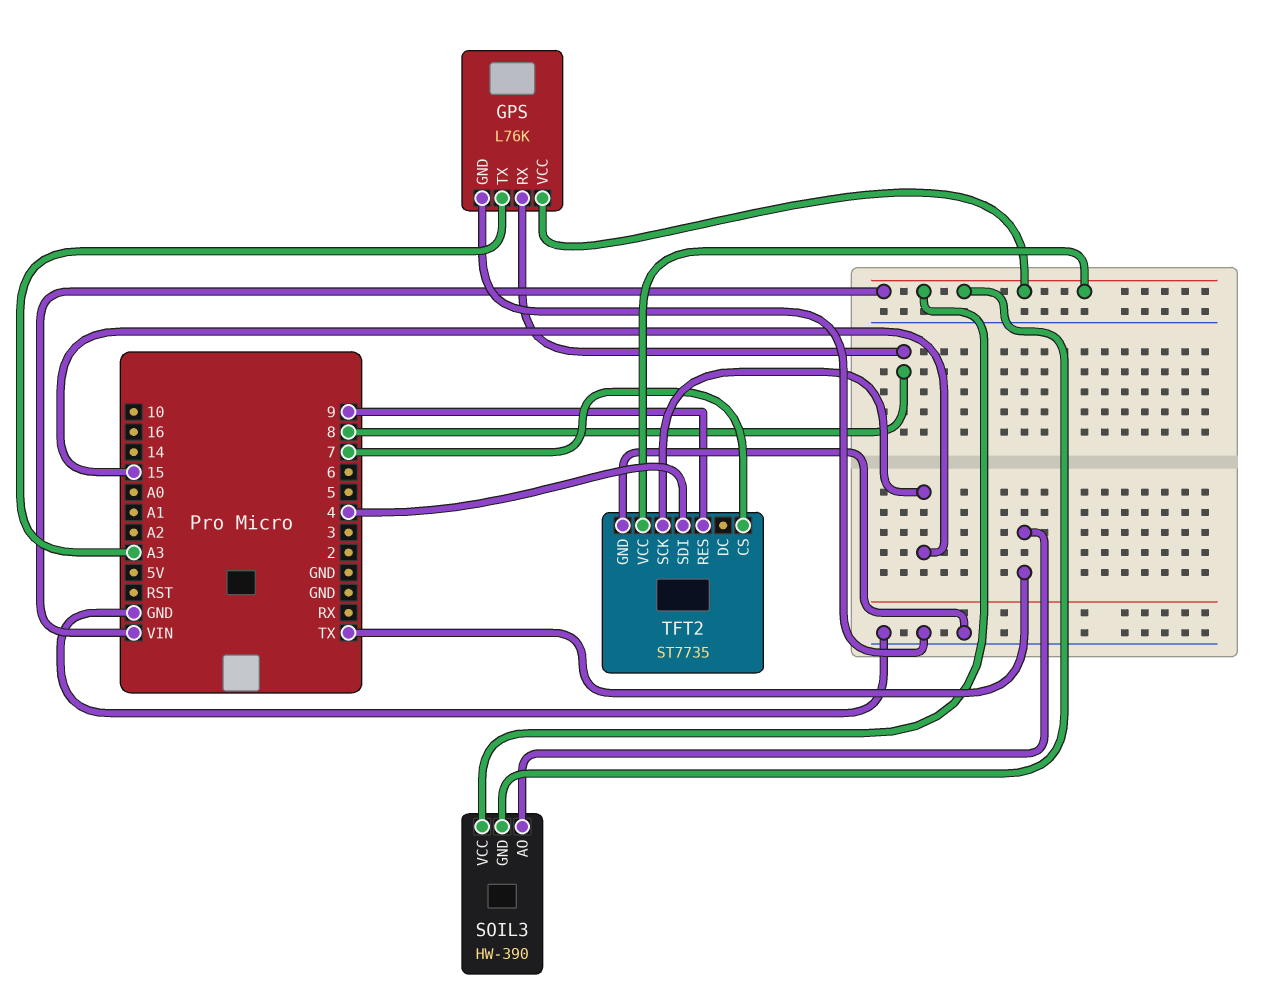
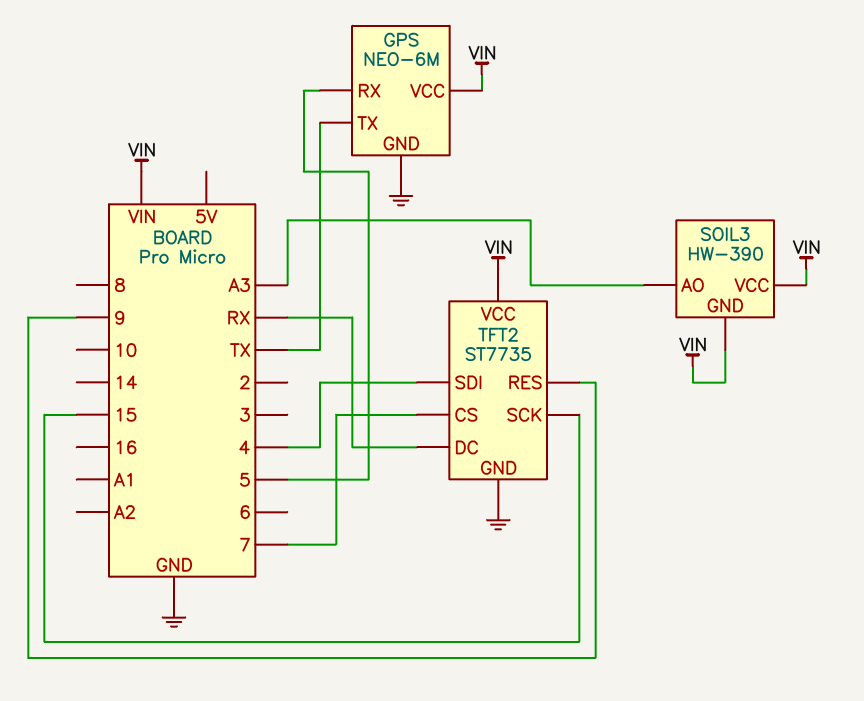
GPS: L76K -> NEO-6M
GPS pin RX: 8 -> 5
GPS pin TX: A3 -> TX
SOIL3 pin AO: TX -> A3
TFT2 pin DC: none -> RX

